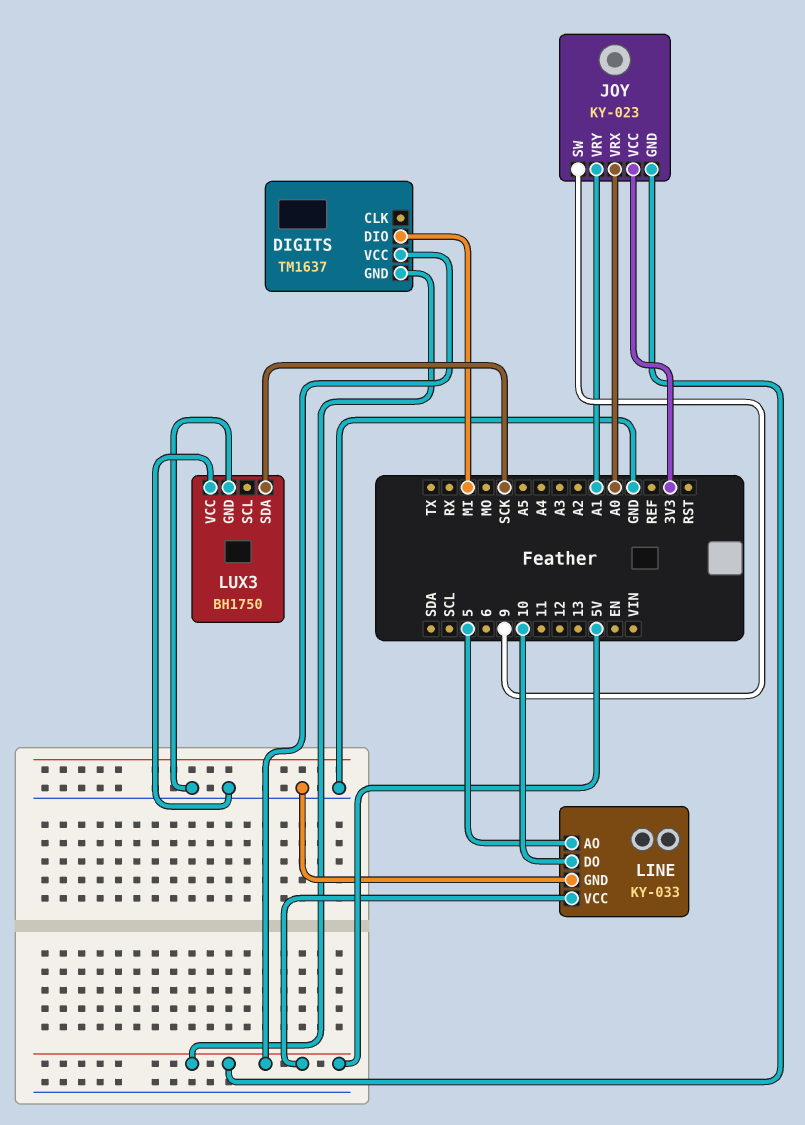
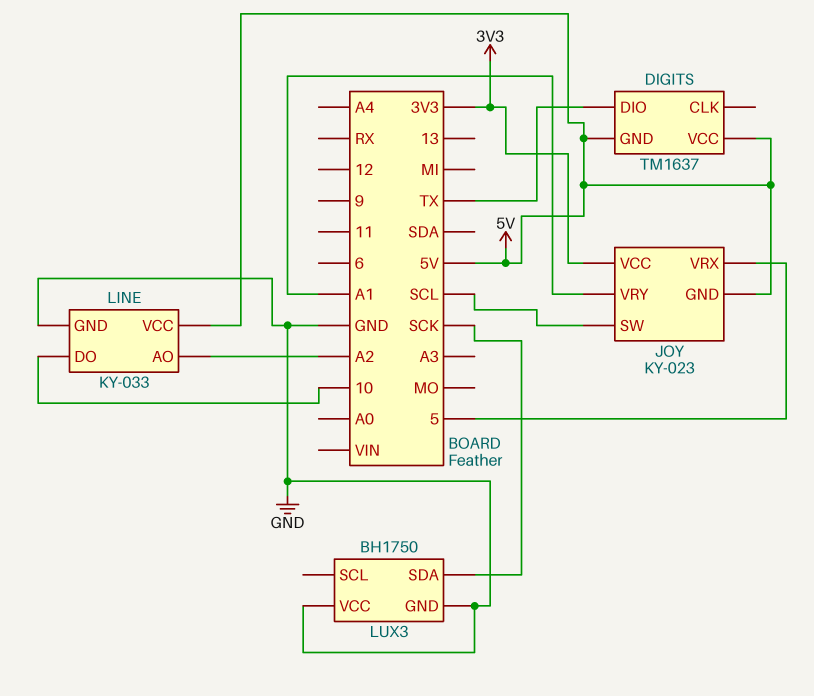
DIGITS pin DIO: MI -> TX
JOY pin SW: 9 -> SCL
JOY pin VRX: A0 -> 5
LINE pin AO: 5 -> A2

